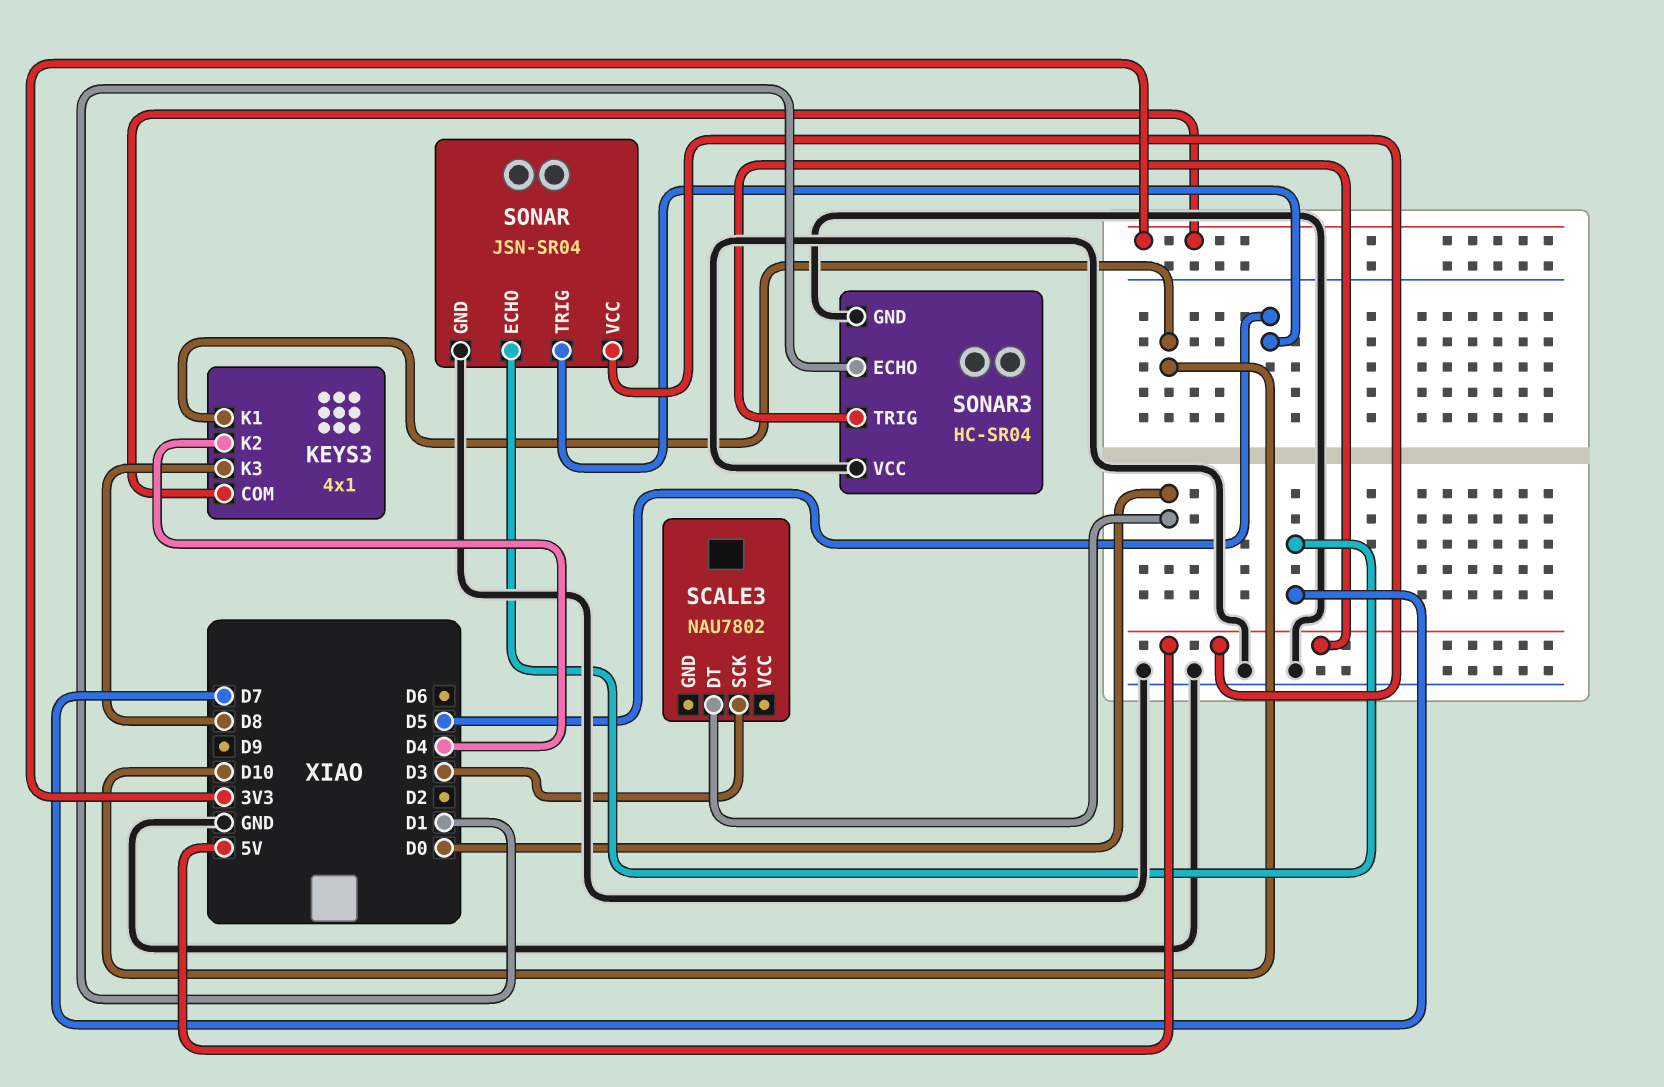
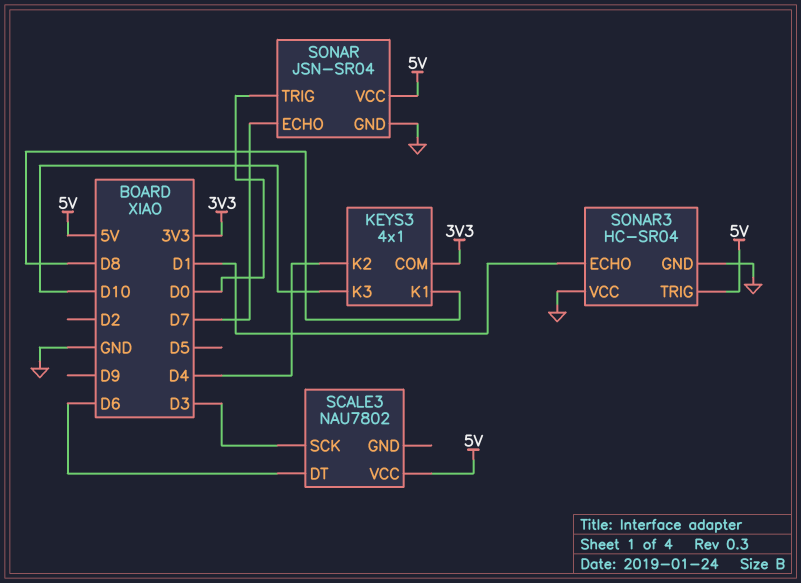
KEYS3 pin K1: D10 -> D8
KEYS3 pin K3: D8 -> D10
SCALE3 pin DT: D0 -> D6
SCALE3 pin VCC: none -> 5V
SONAR pin TRIG: D5 -> D0

